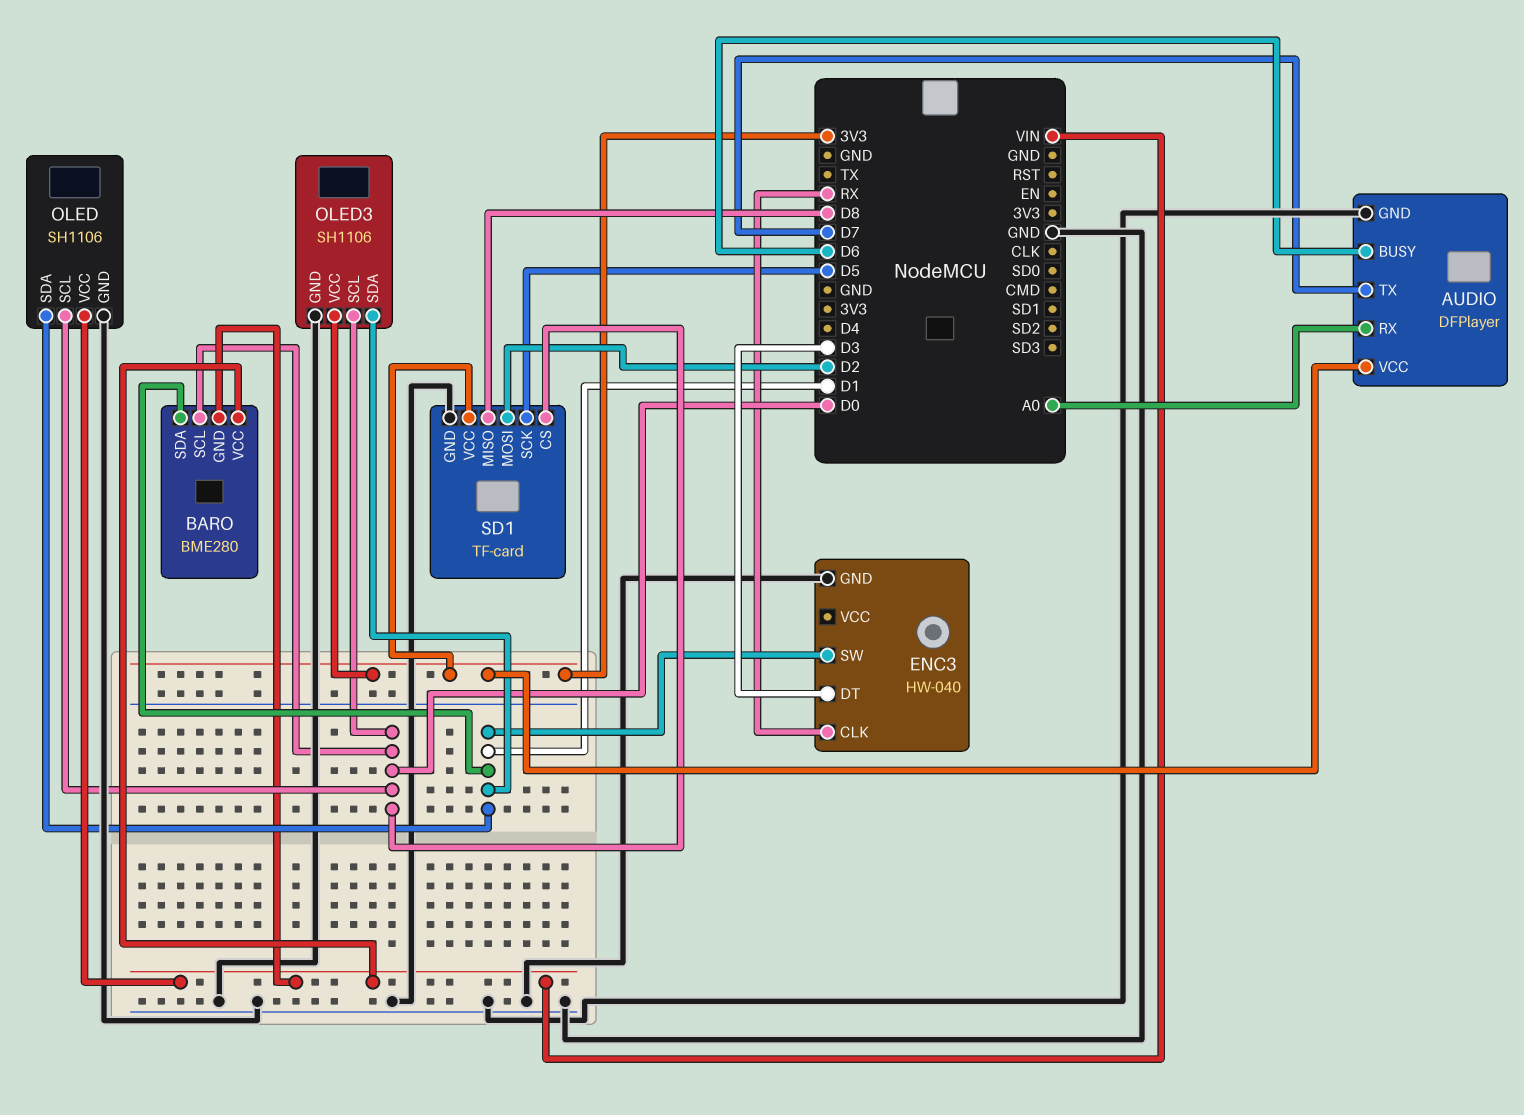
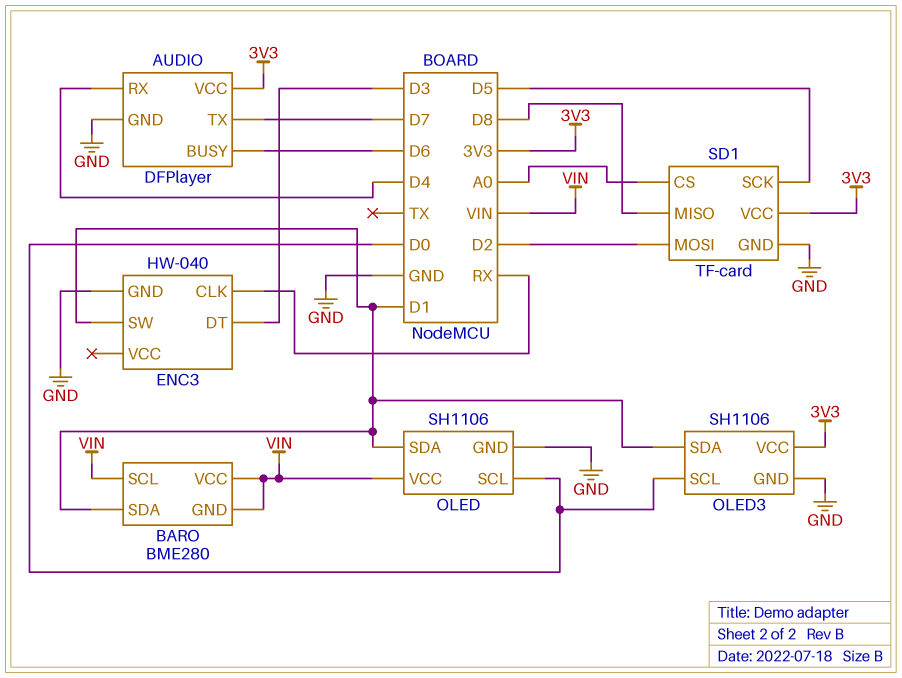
AUDIO pin RX: A0 -> D4
BARO pin SCL: D0 -> VIN
SD1 pin CS: D0 -> A0

